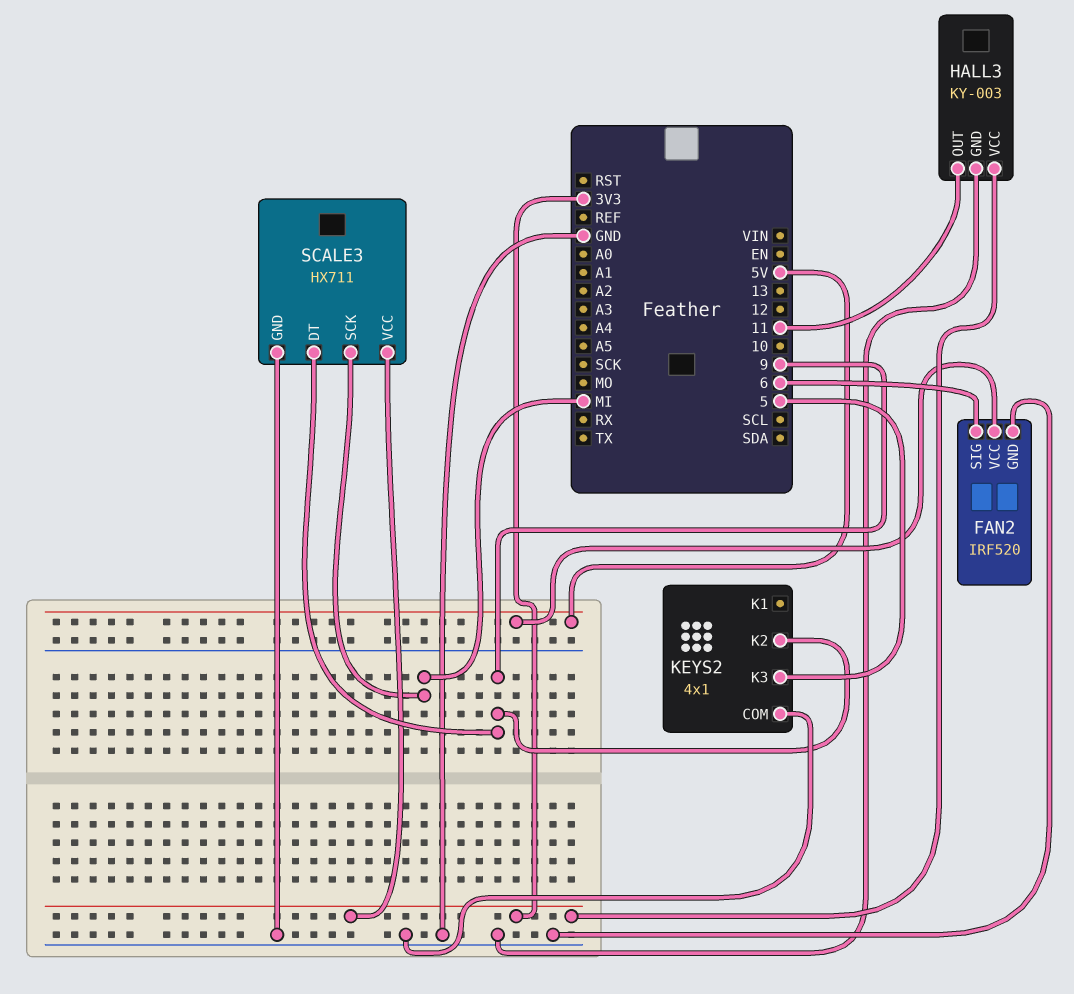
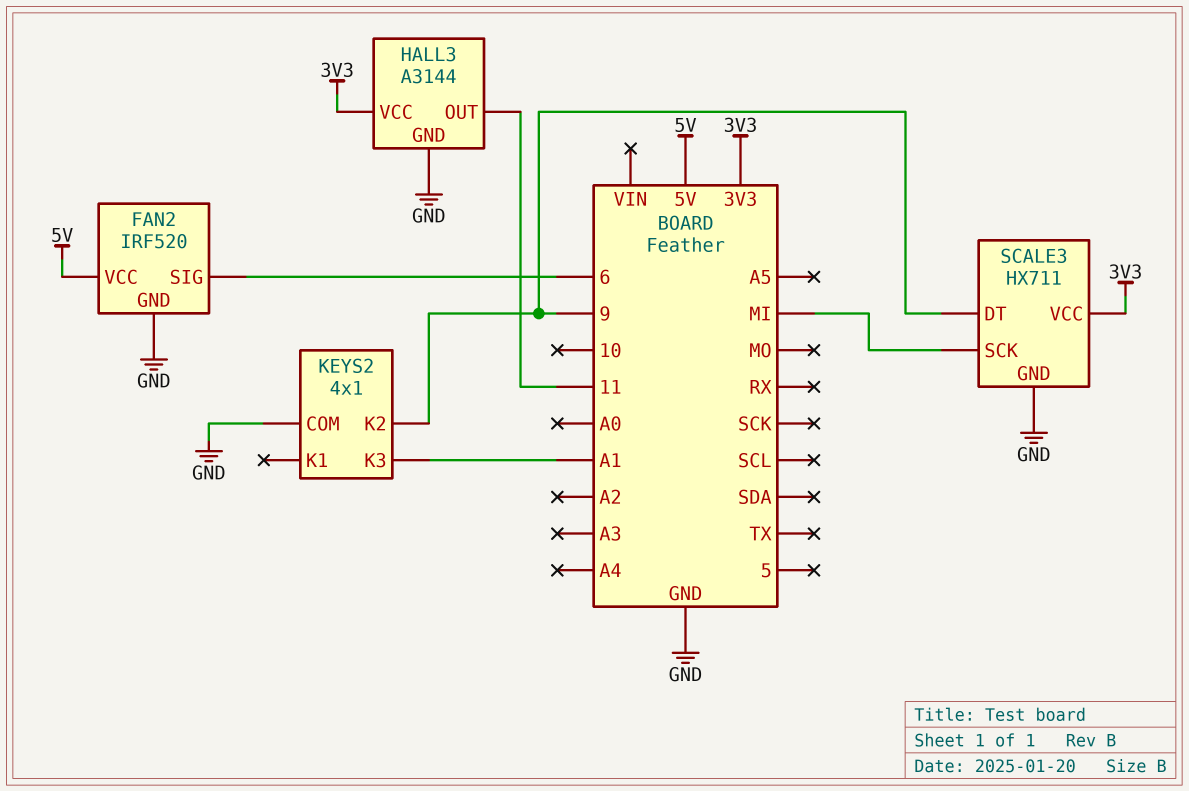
HALL3: KY-003 -> A3144
KEYS2 pin K3: 5 -> A1

